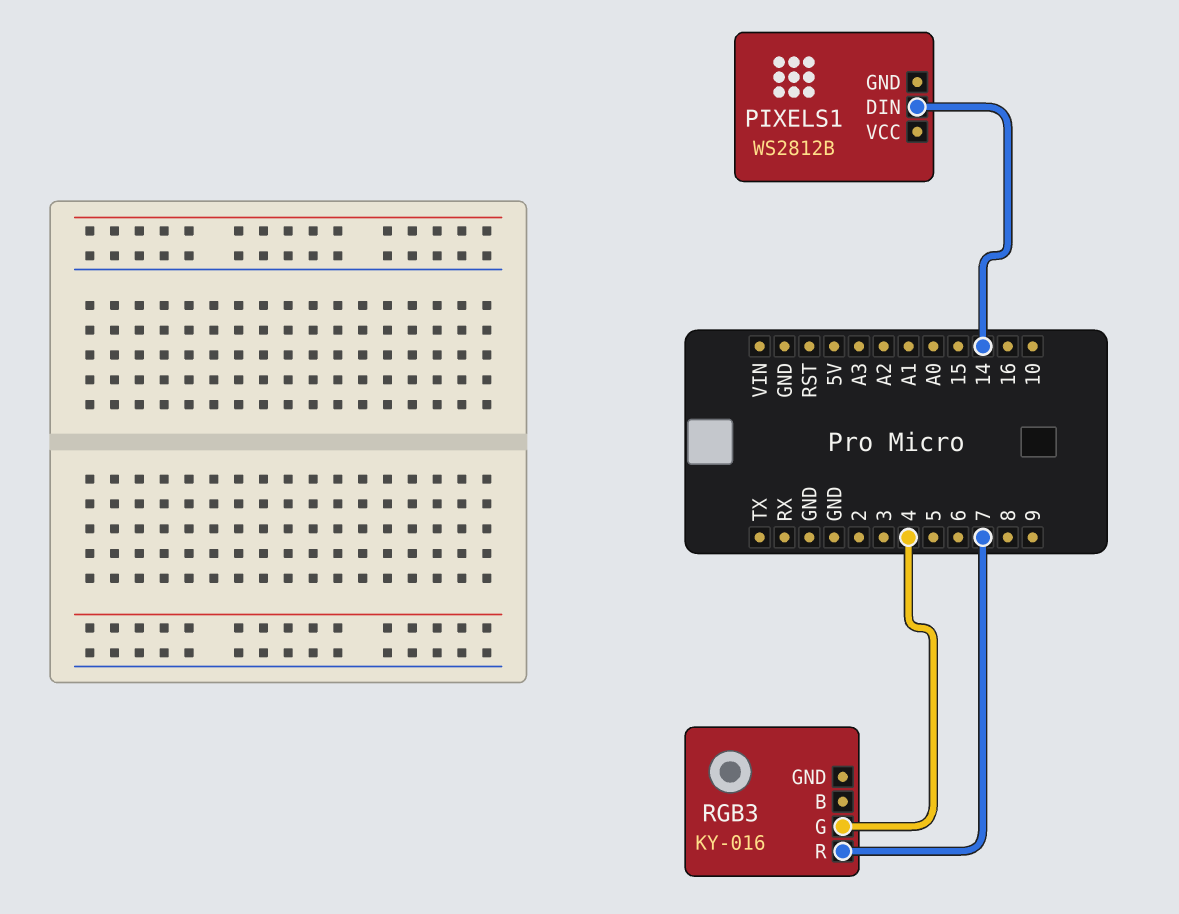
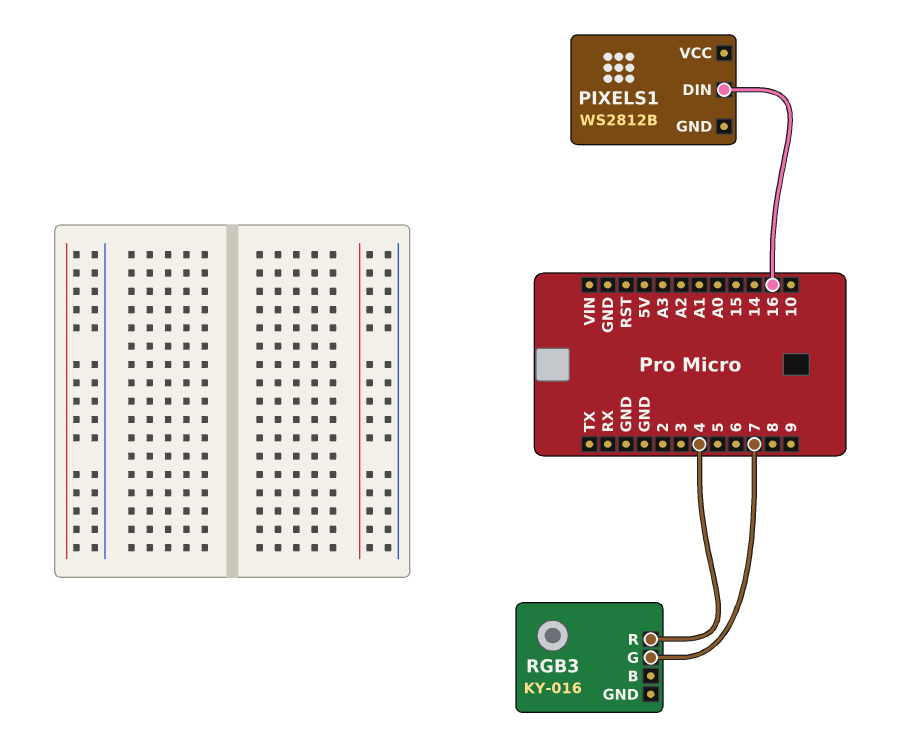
PIXELS1 pin DIN: 14 -> 16
RGB3 pin G: 4 -> 7
RGB3 pin R: 7 -> 4

